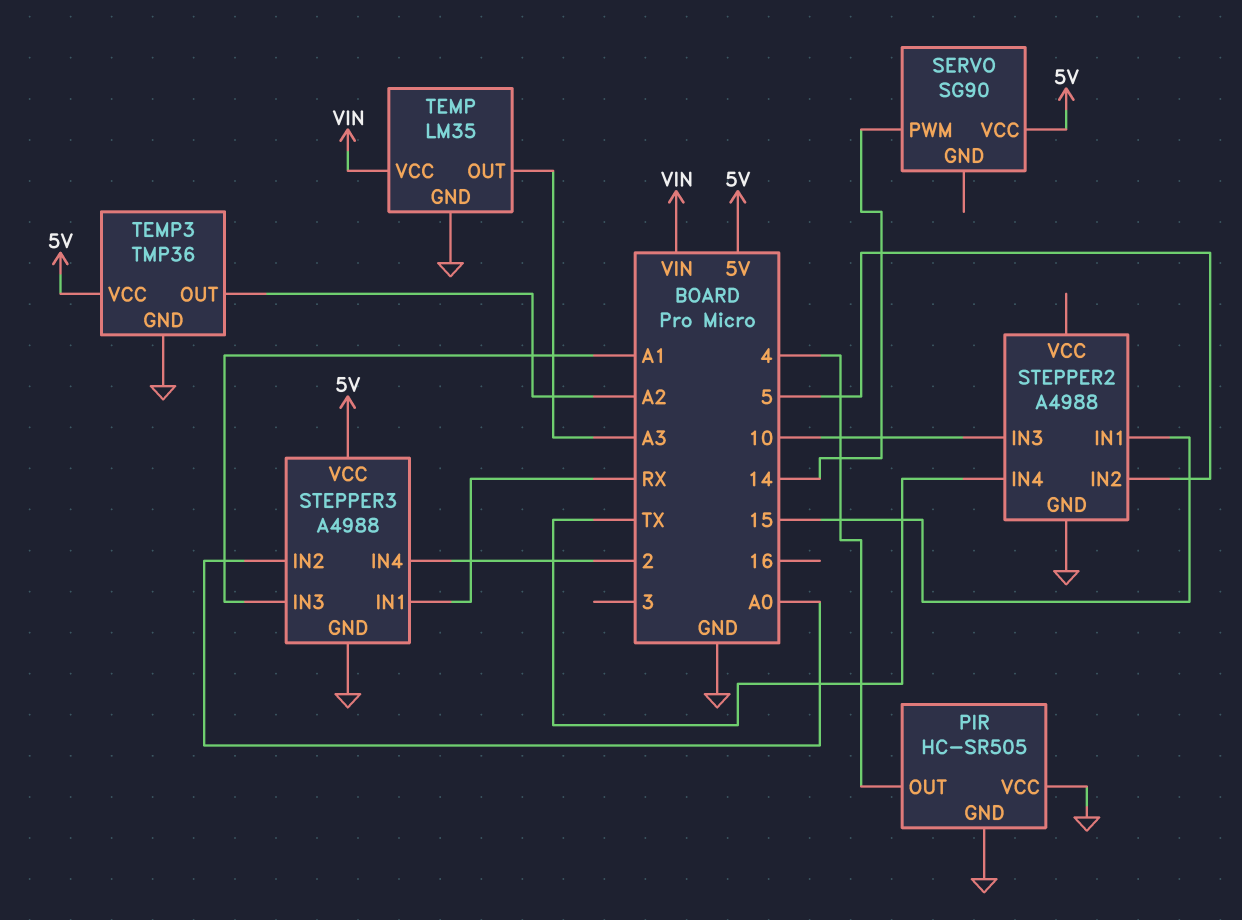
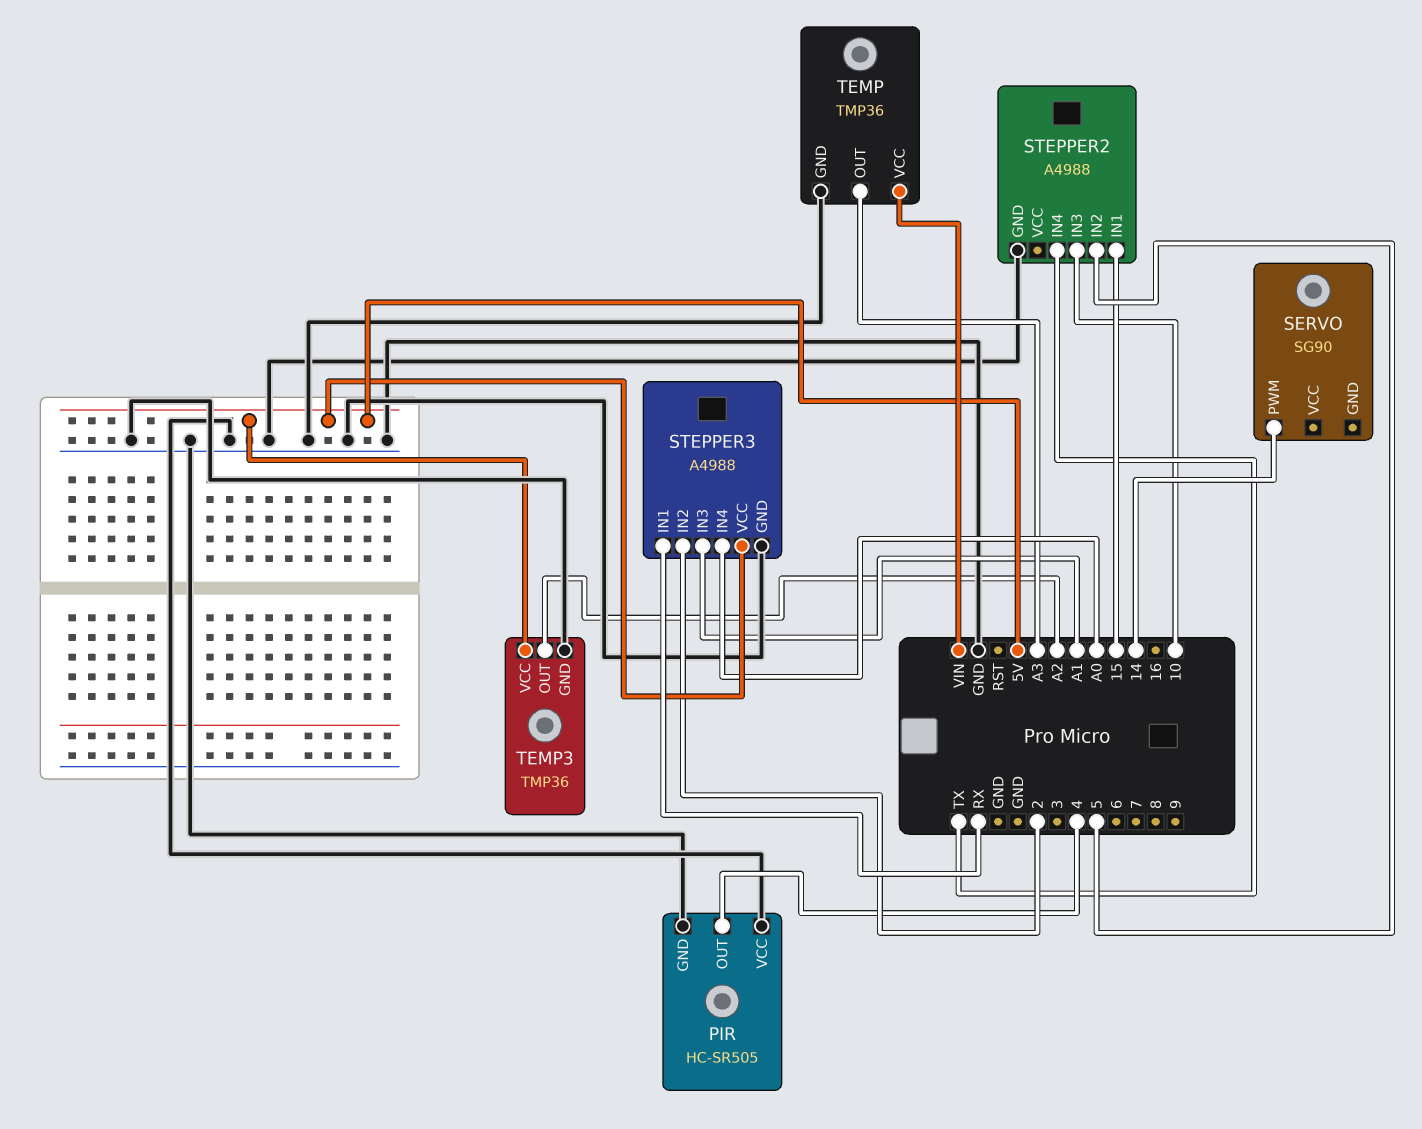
SERVO pin VCC: 5V -> none
STEPPER3 pin IN2: A0 -> 2
STEPPER3 pin IN4: 2 -> A0
TEMP: LM35 -> TMP36

